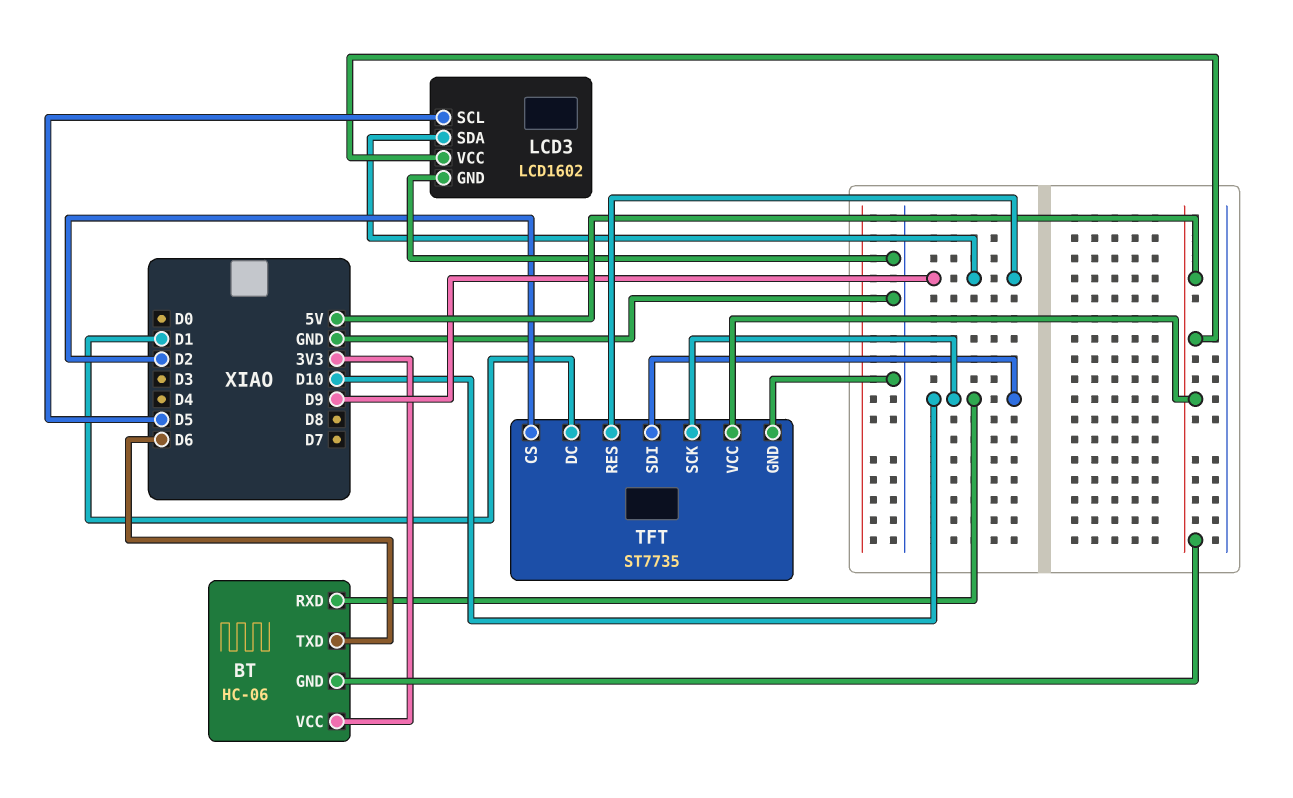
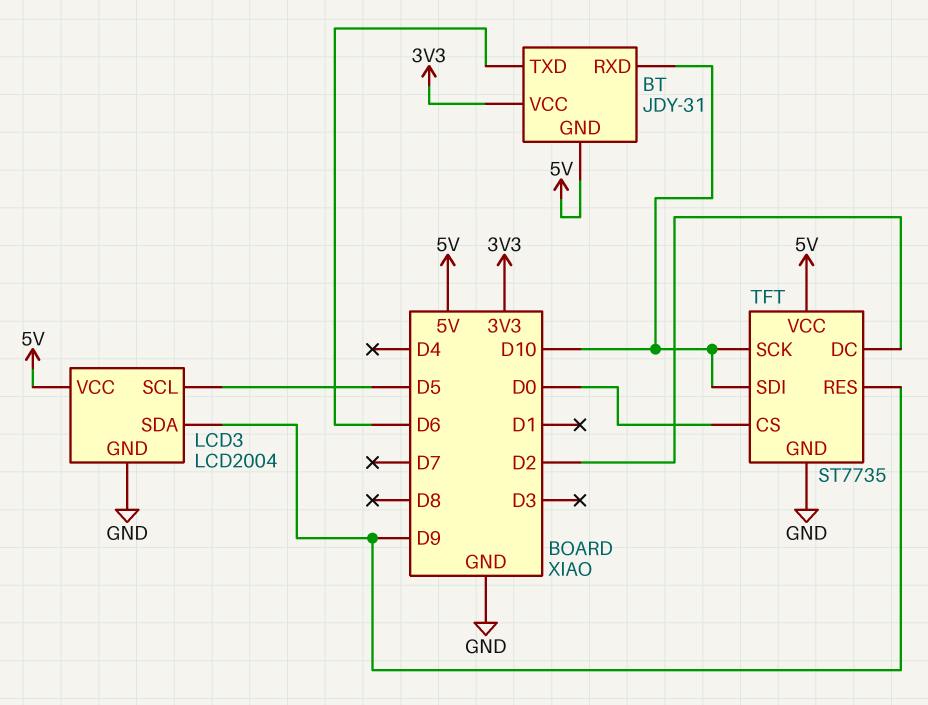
BT: HC-06 -> JDY-31
LCD3: LCD1602 -> LCD2004
TFT pin CS: D2 -> D0
TFT pin DC: D1 -> D2

